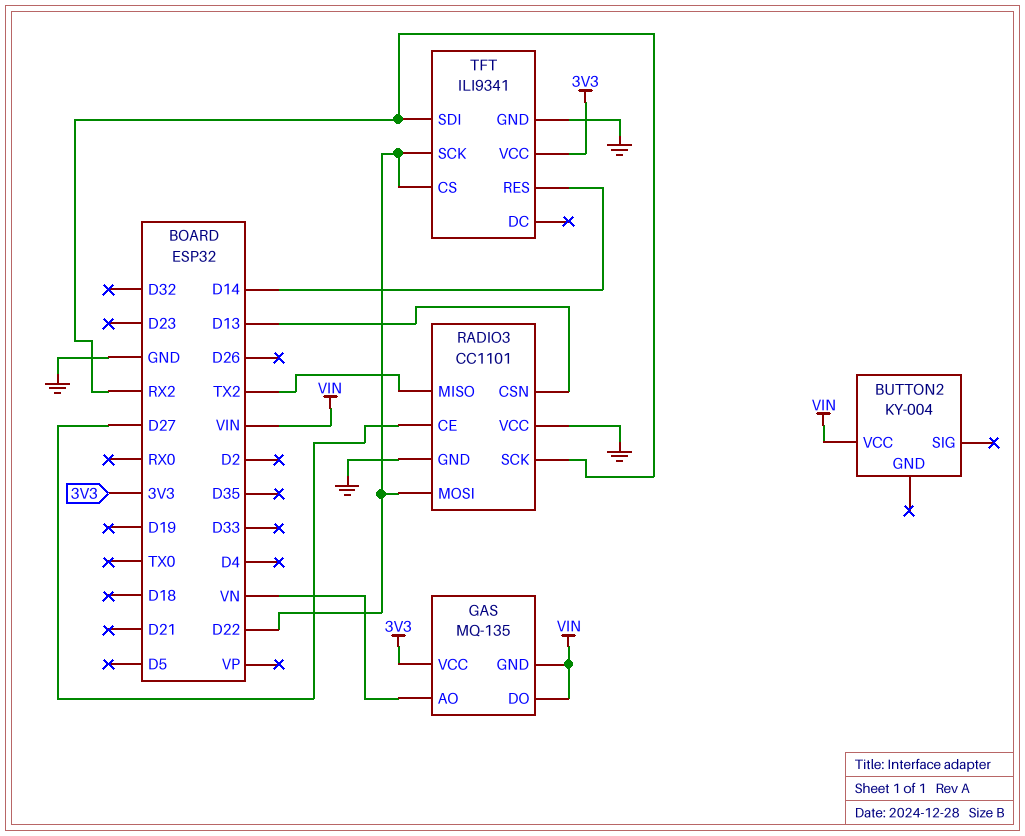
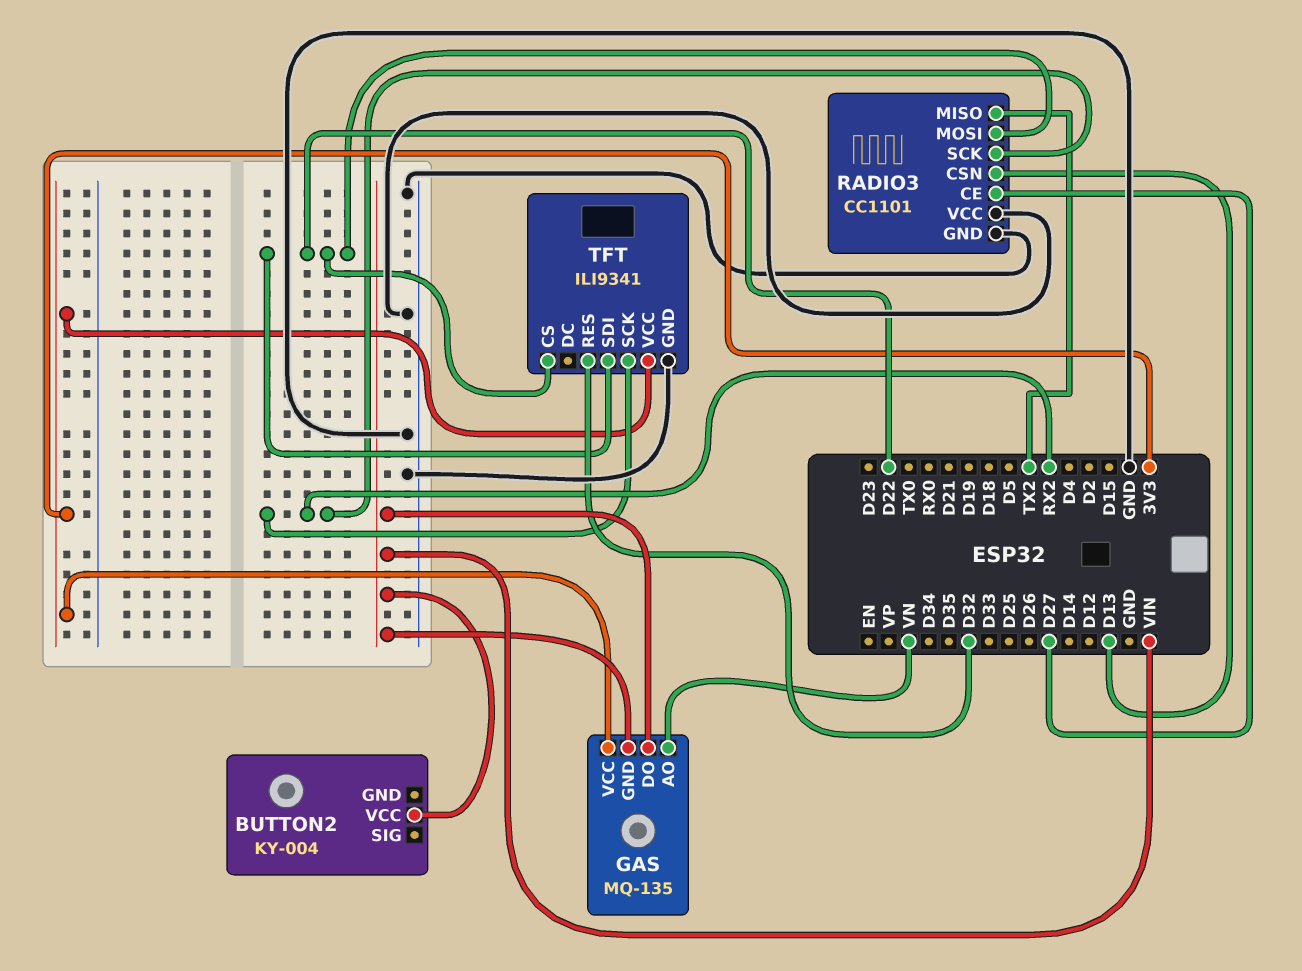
TFT pin RES: D14 -> D32
TFT pin SCK: D22 -> RX2
TFT pin SDI: RX2 -> D22

